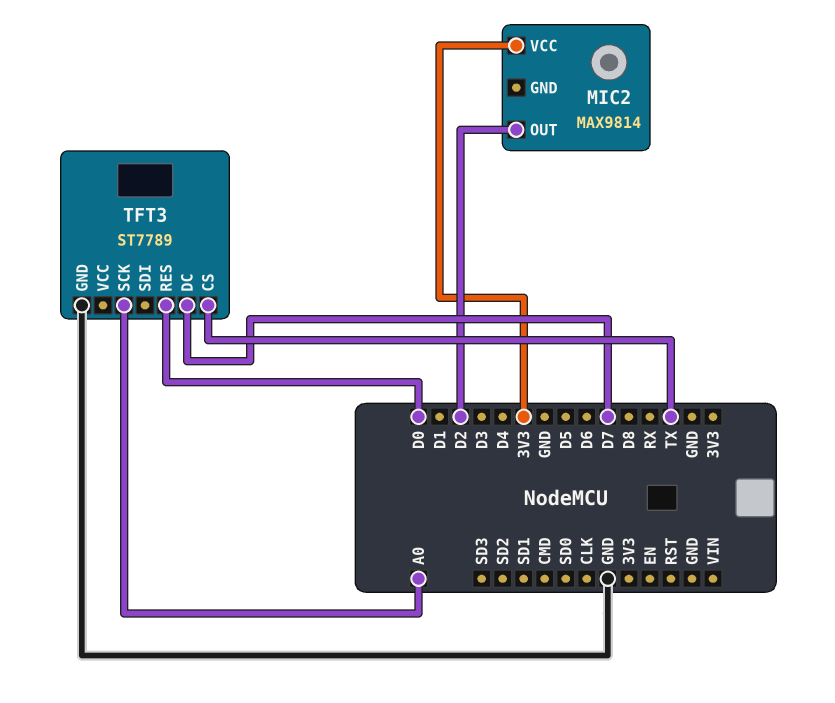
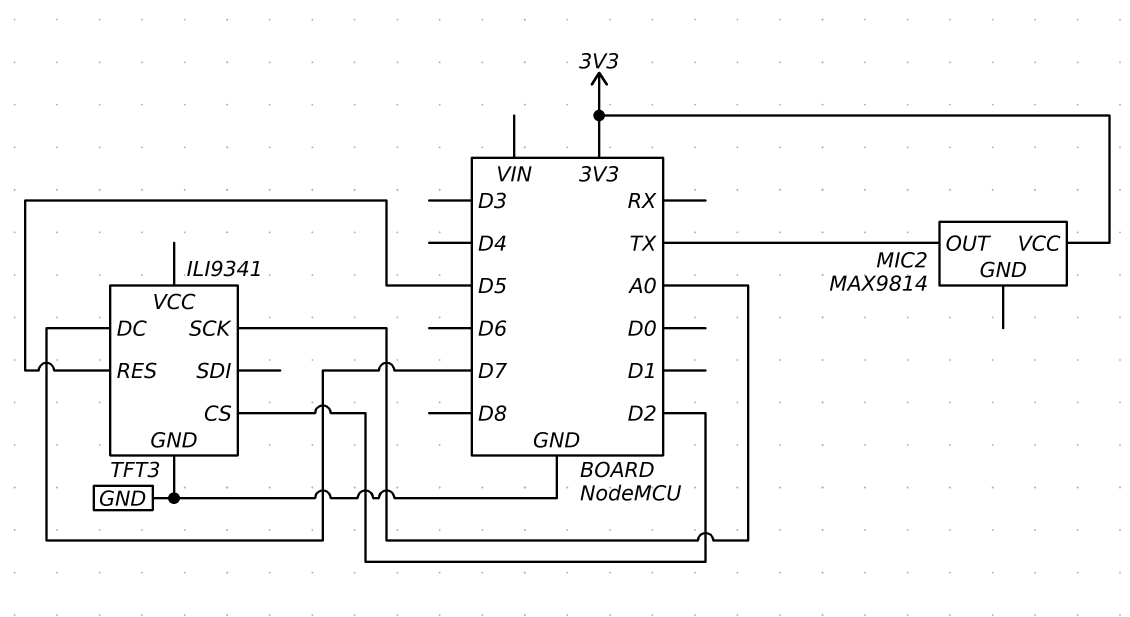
MIC2 pin OUT: D2 -> TX
TFT3: ST7789 -> ILI9341
TFT3 pin CS: TX -> D2
TFT3 pin RES: D0 -> D5

